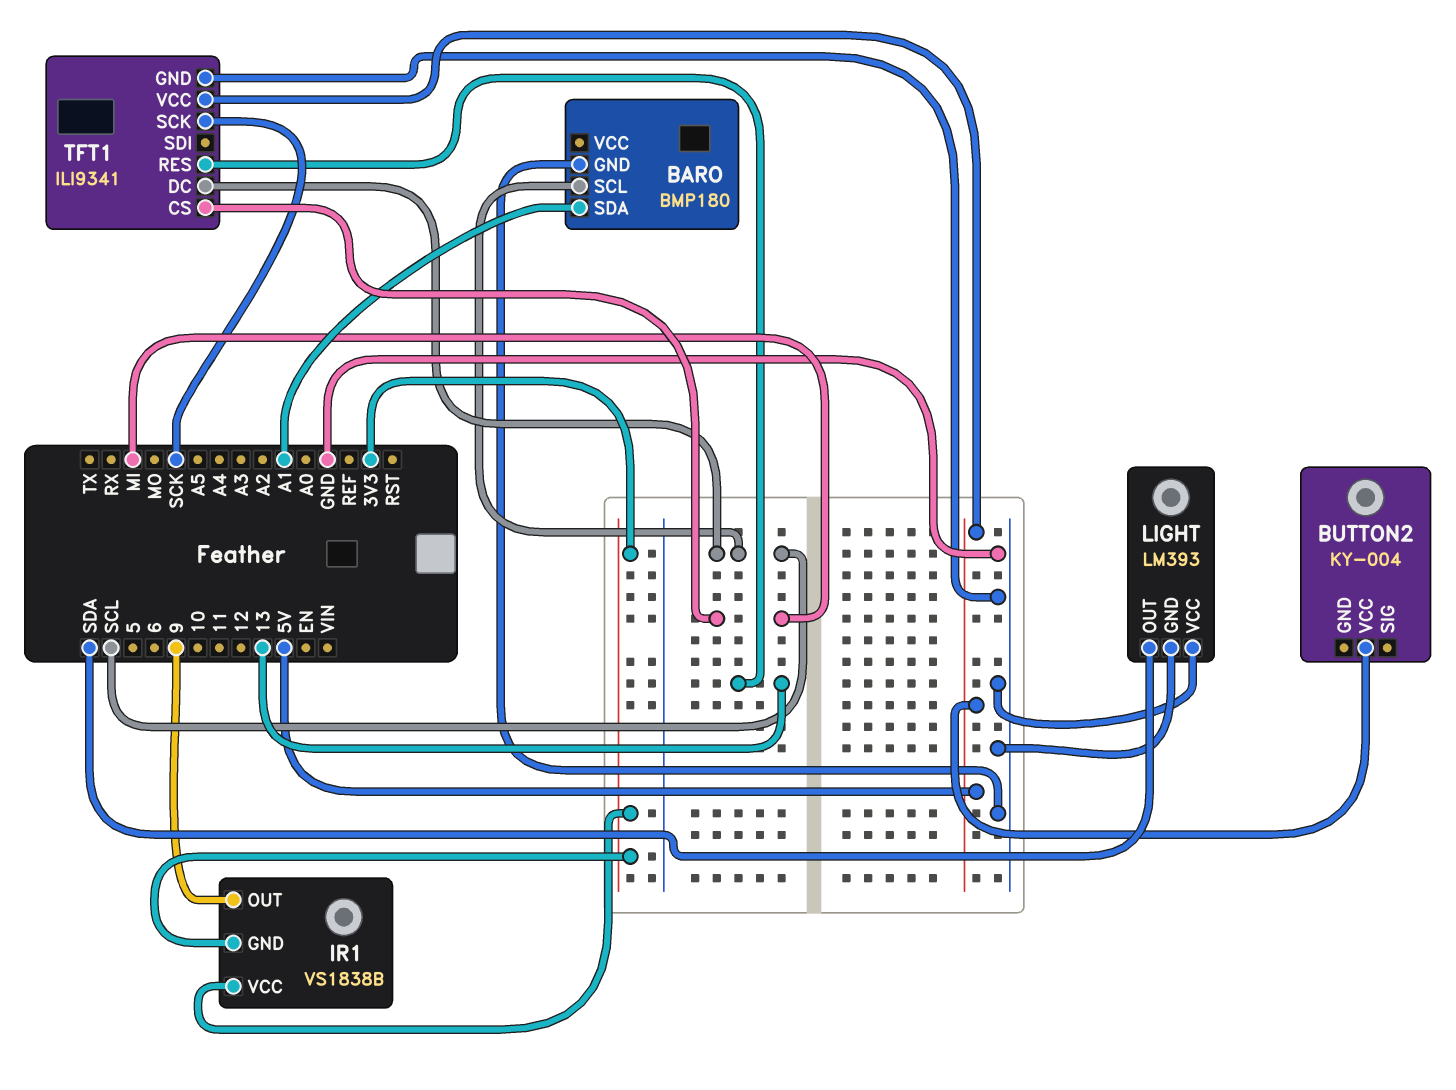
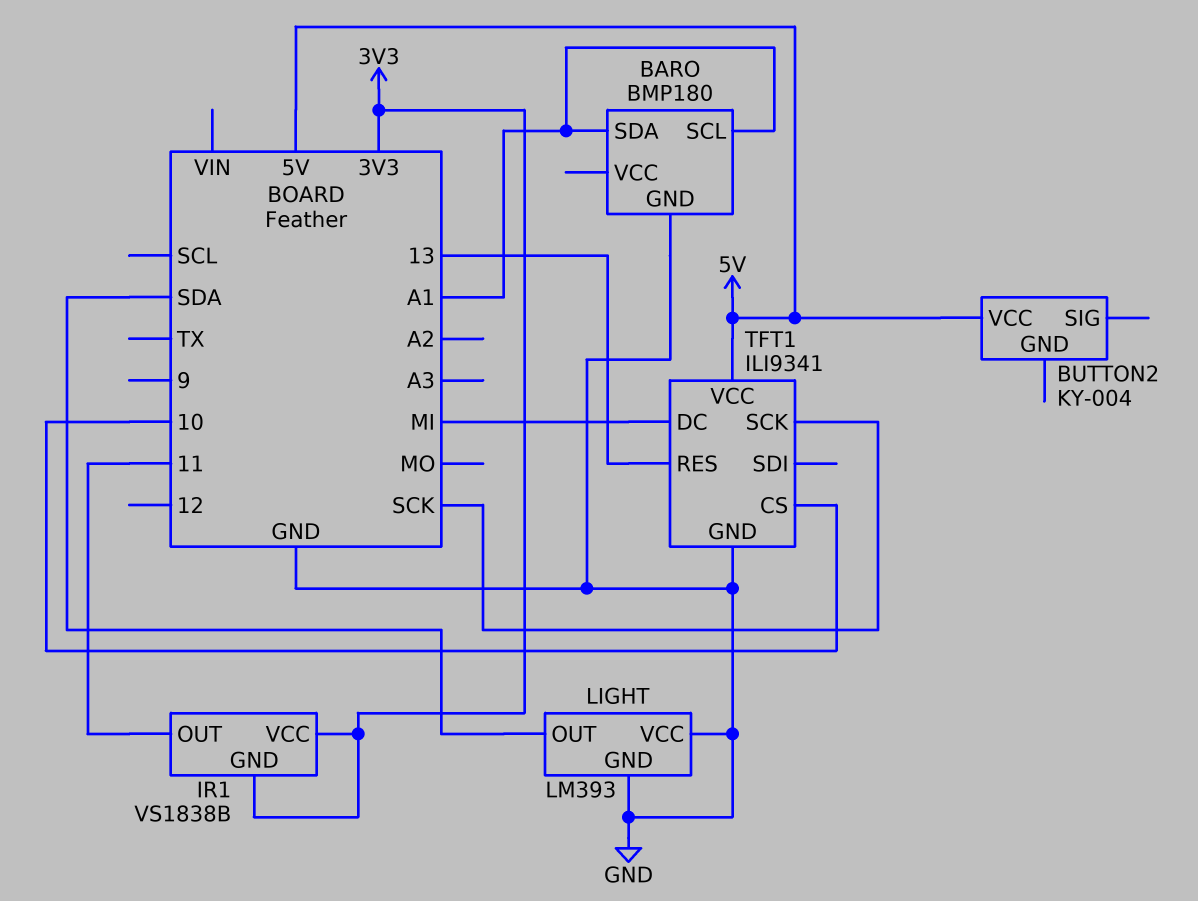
BARO pin SCL: SCL -> A1
IR1 pin OUT: 9 -> 11
TFT1 pin CS: MI -> 10
TFT1 pin DC: SCL -> MI

